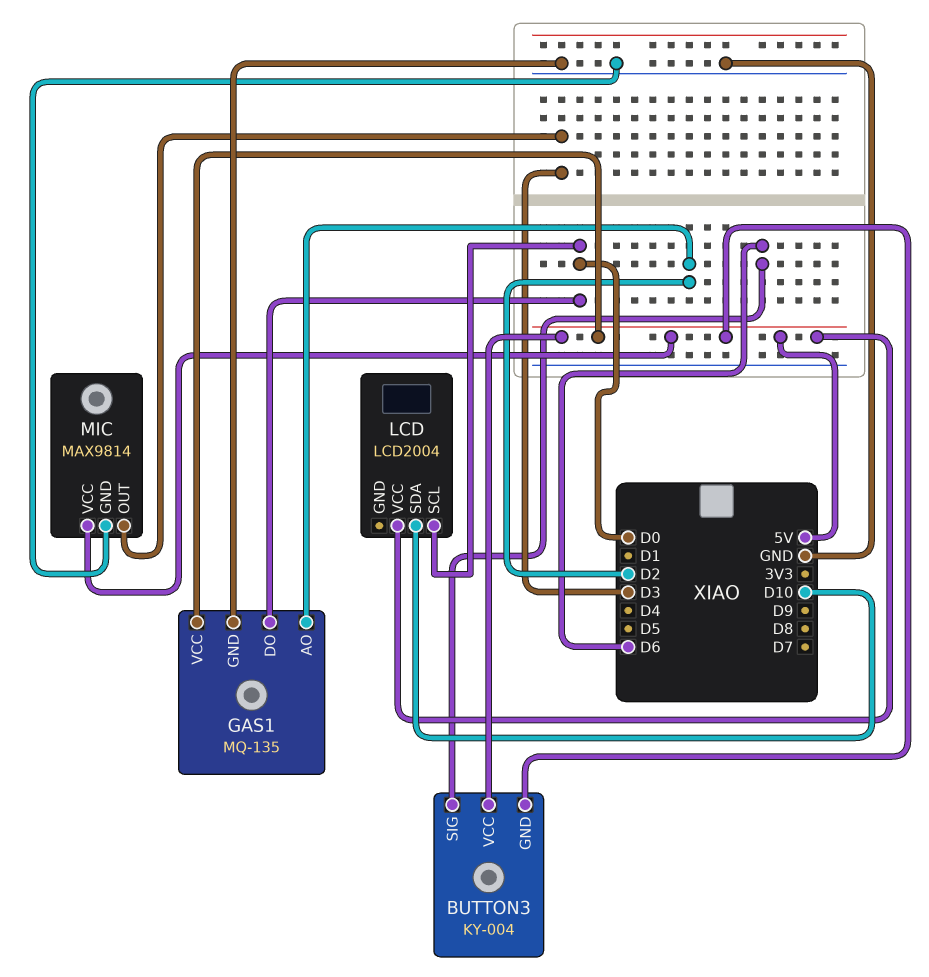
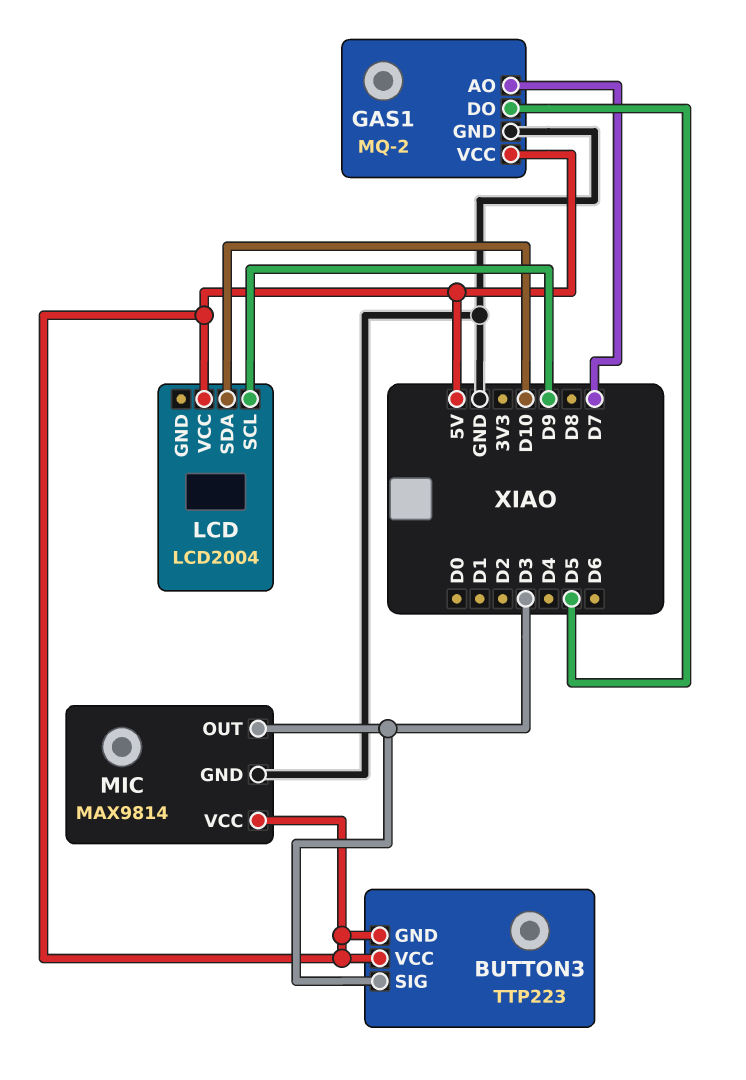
BUTTON3: KY-004 -> TTP223
BUTTON3 pin SIG: D6 -> D3
GAS1: MQ-135 -> MQ-2
GAS1 pin AO: D2 -> D7
GAS1 pin DO: D0 -> D5
LCD pin SCL: D0 -> D9

